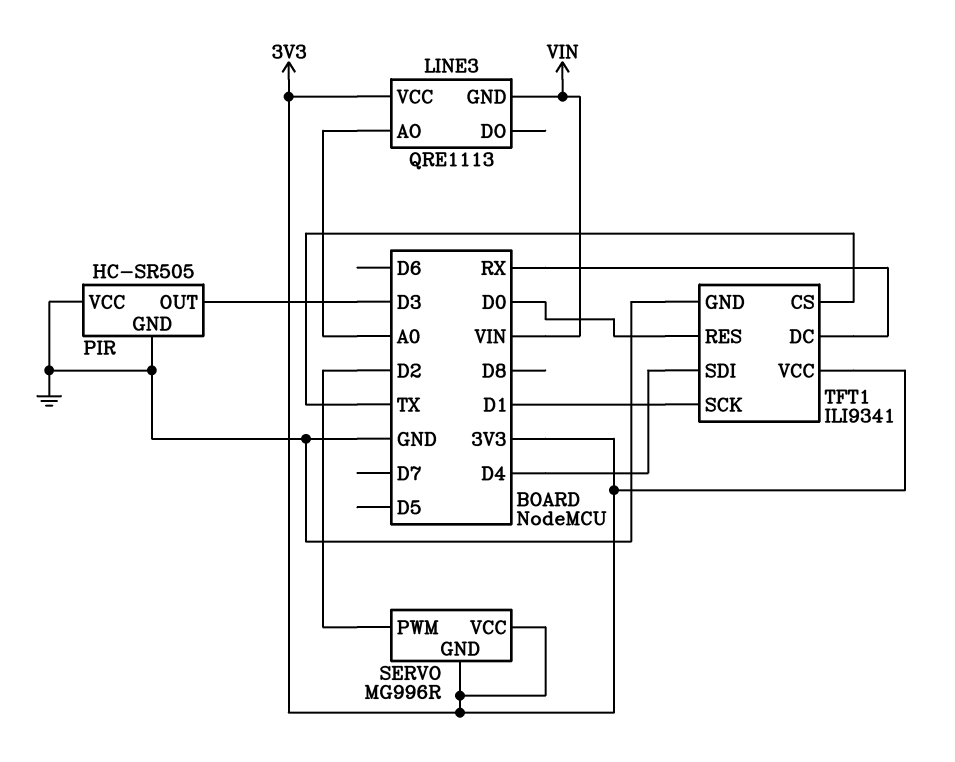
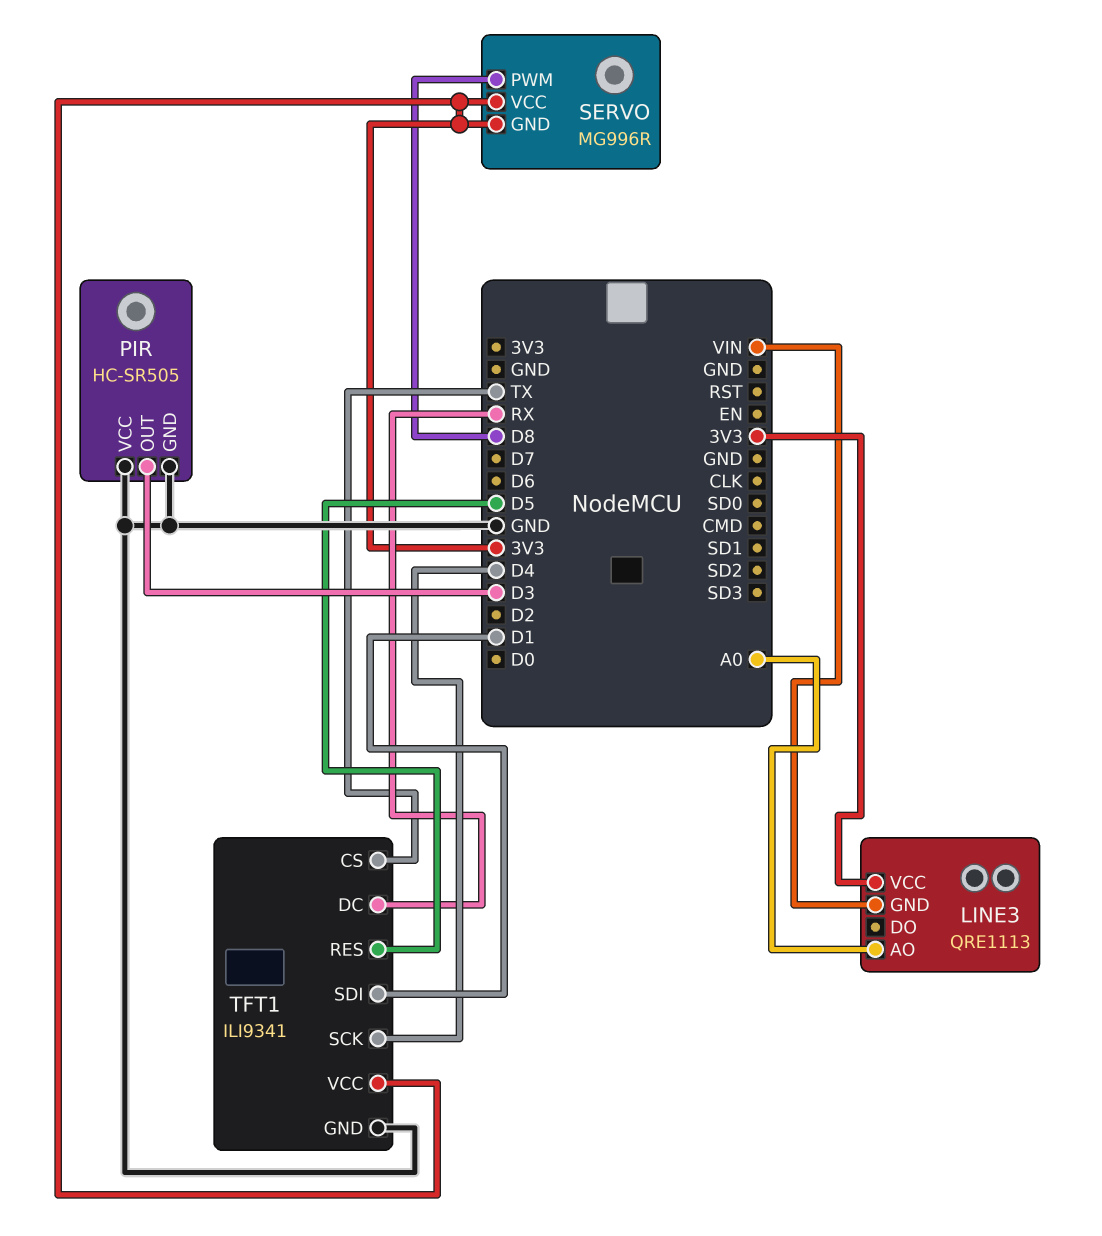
SERVO pin PWM: D2 -> D8
TFT1 pin RES: D0 -> D5
TFT1 pin SCK: D1 -> D4
TFT1 pin SDI: D4 -> D1

